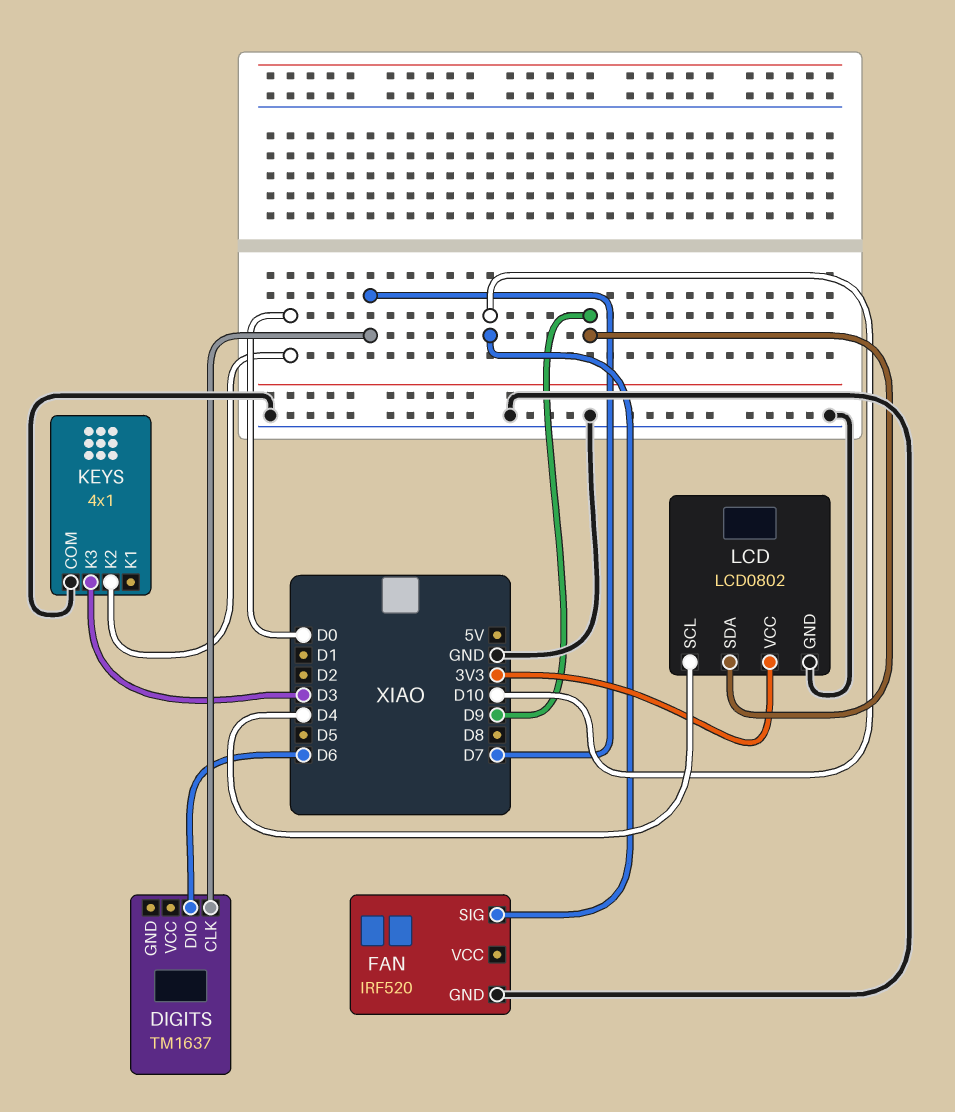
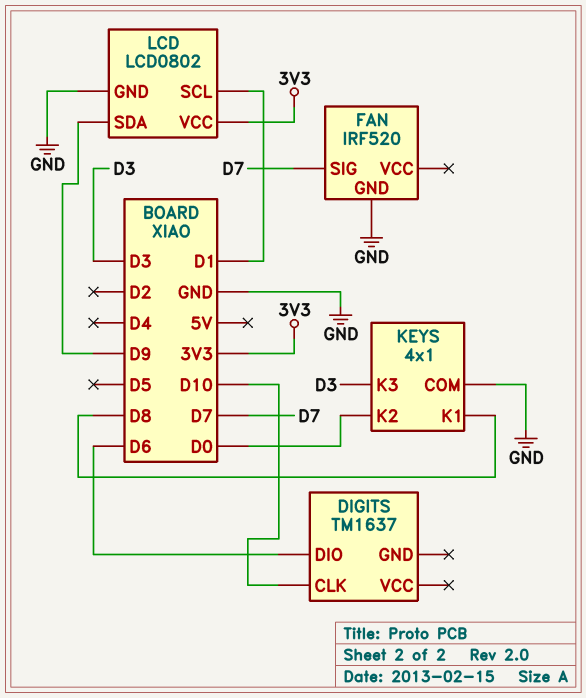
DIGITS pin CLK: D7 -> D10
FAN pin SIG: D10 -> D7
KEYS pin K1: none -> D8
LCD pin SCL: D4 -> D1

